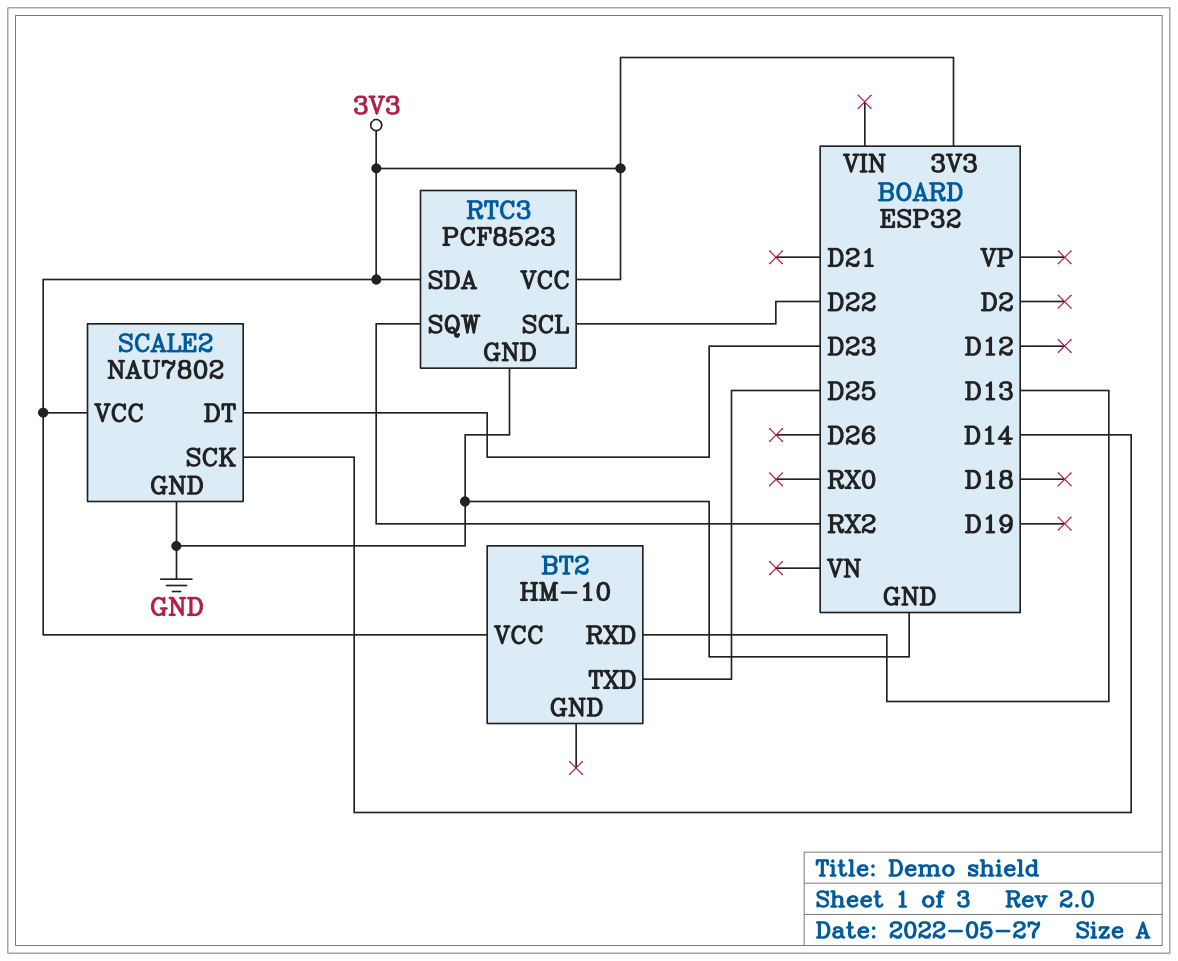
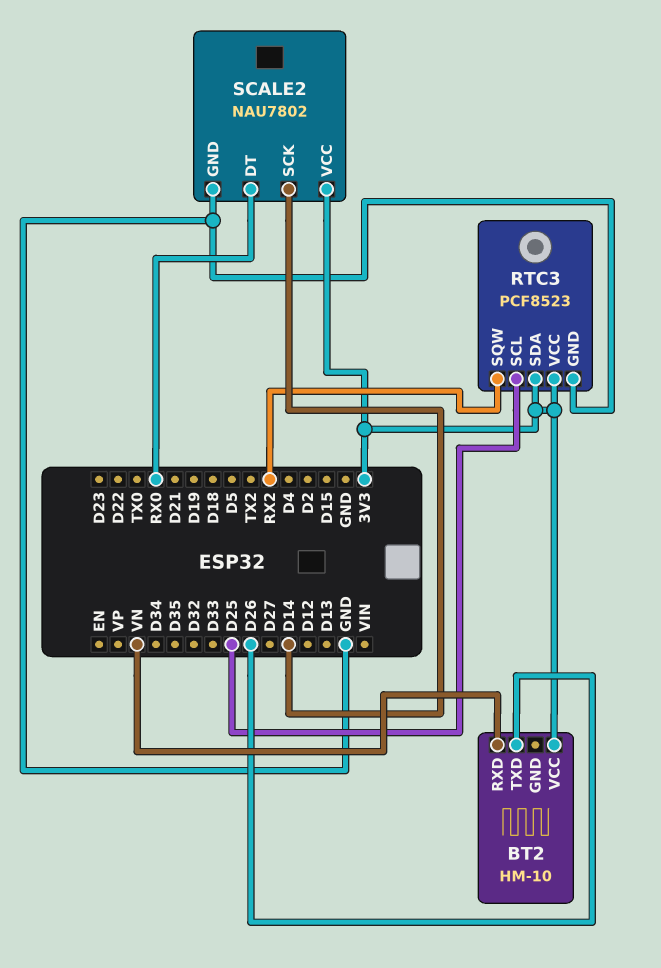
BT2 pin RXD: D13 -> VN
BT2 pin TXD: D25 -> D26
RTC3 pin SCL: D22 -> D25
SCALE2 pin DT: D23 -> RX0

